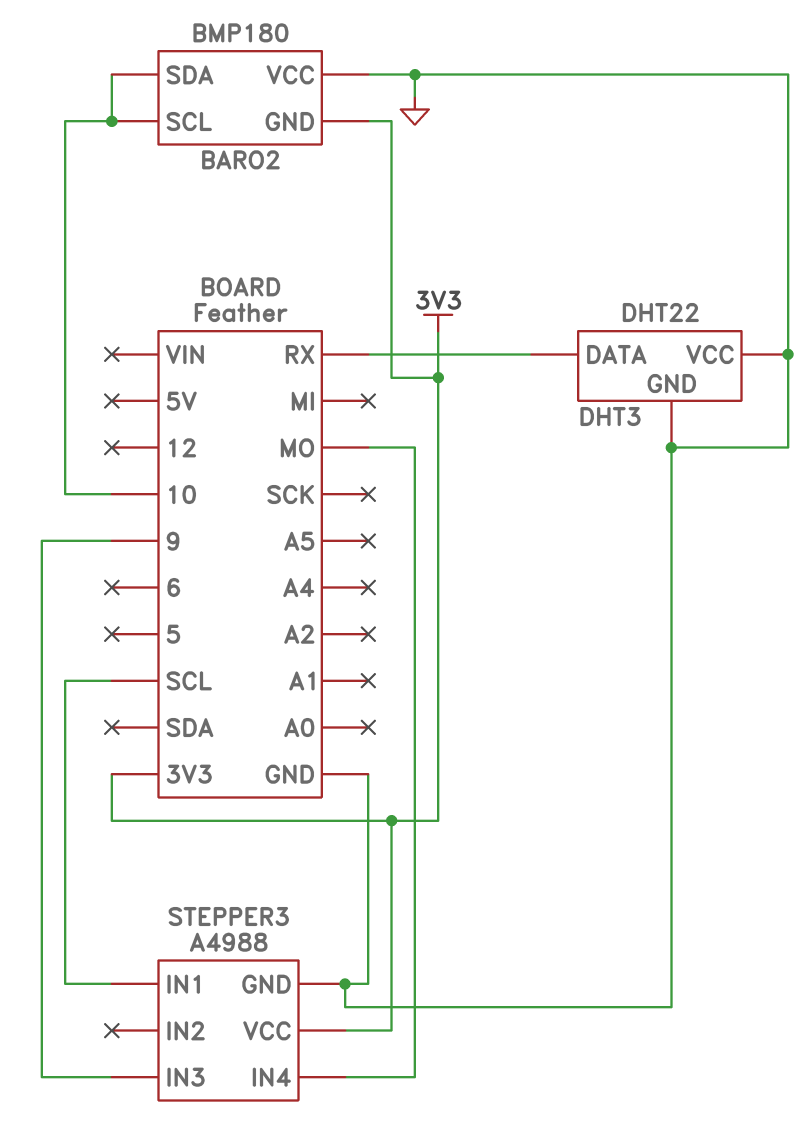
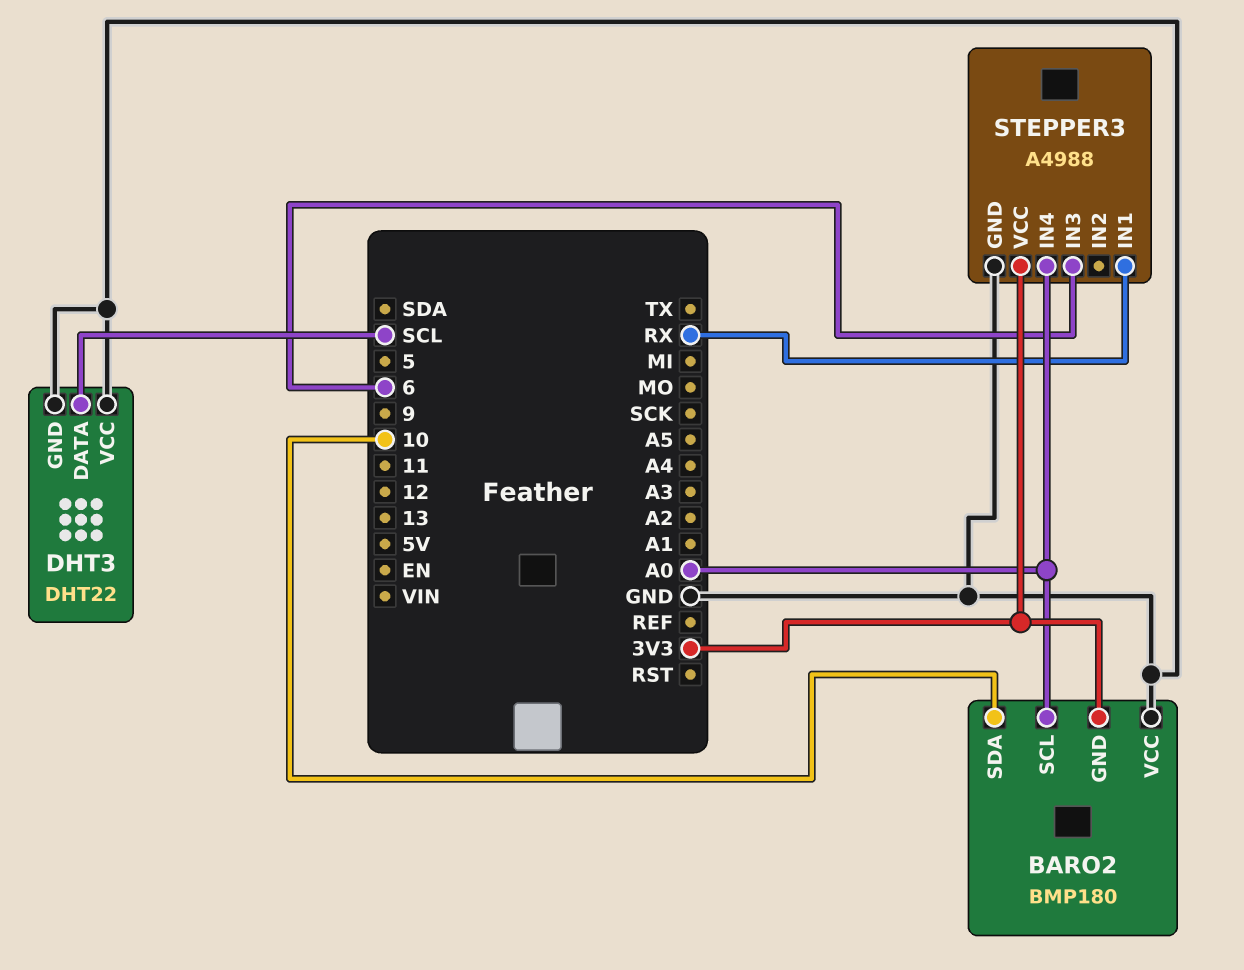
BARO2 pin SCL: 10 -> A0
DHT3 pin DATA: RX -> SCL
STEPPER3 pin IN1: SCL -> RX
STEPPER3 pin IN3: 9 -> 6
STEPPER3 pin IN4: MO -> A0

